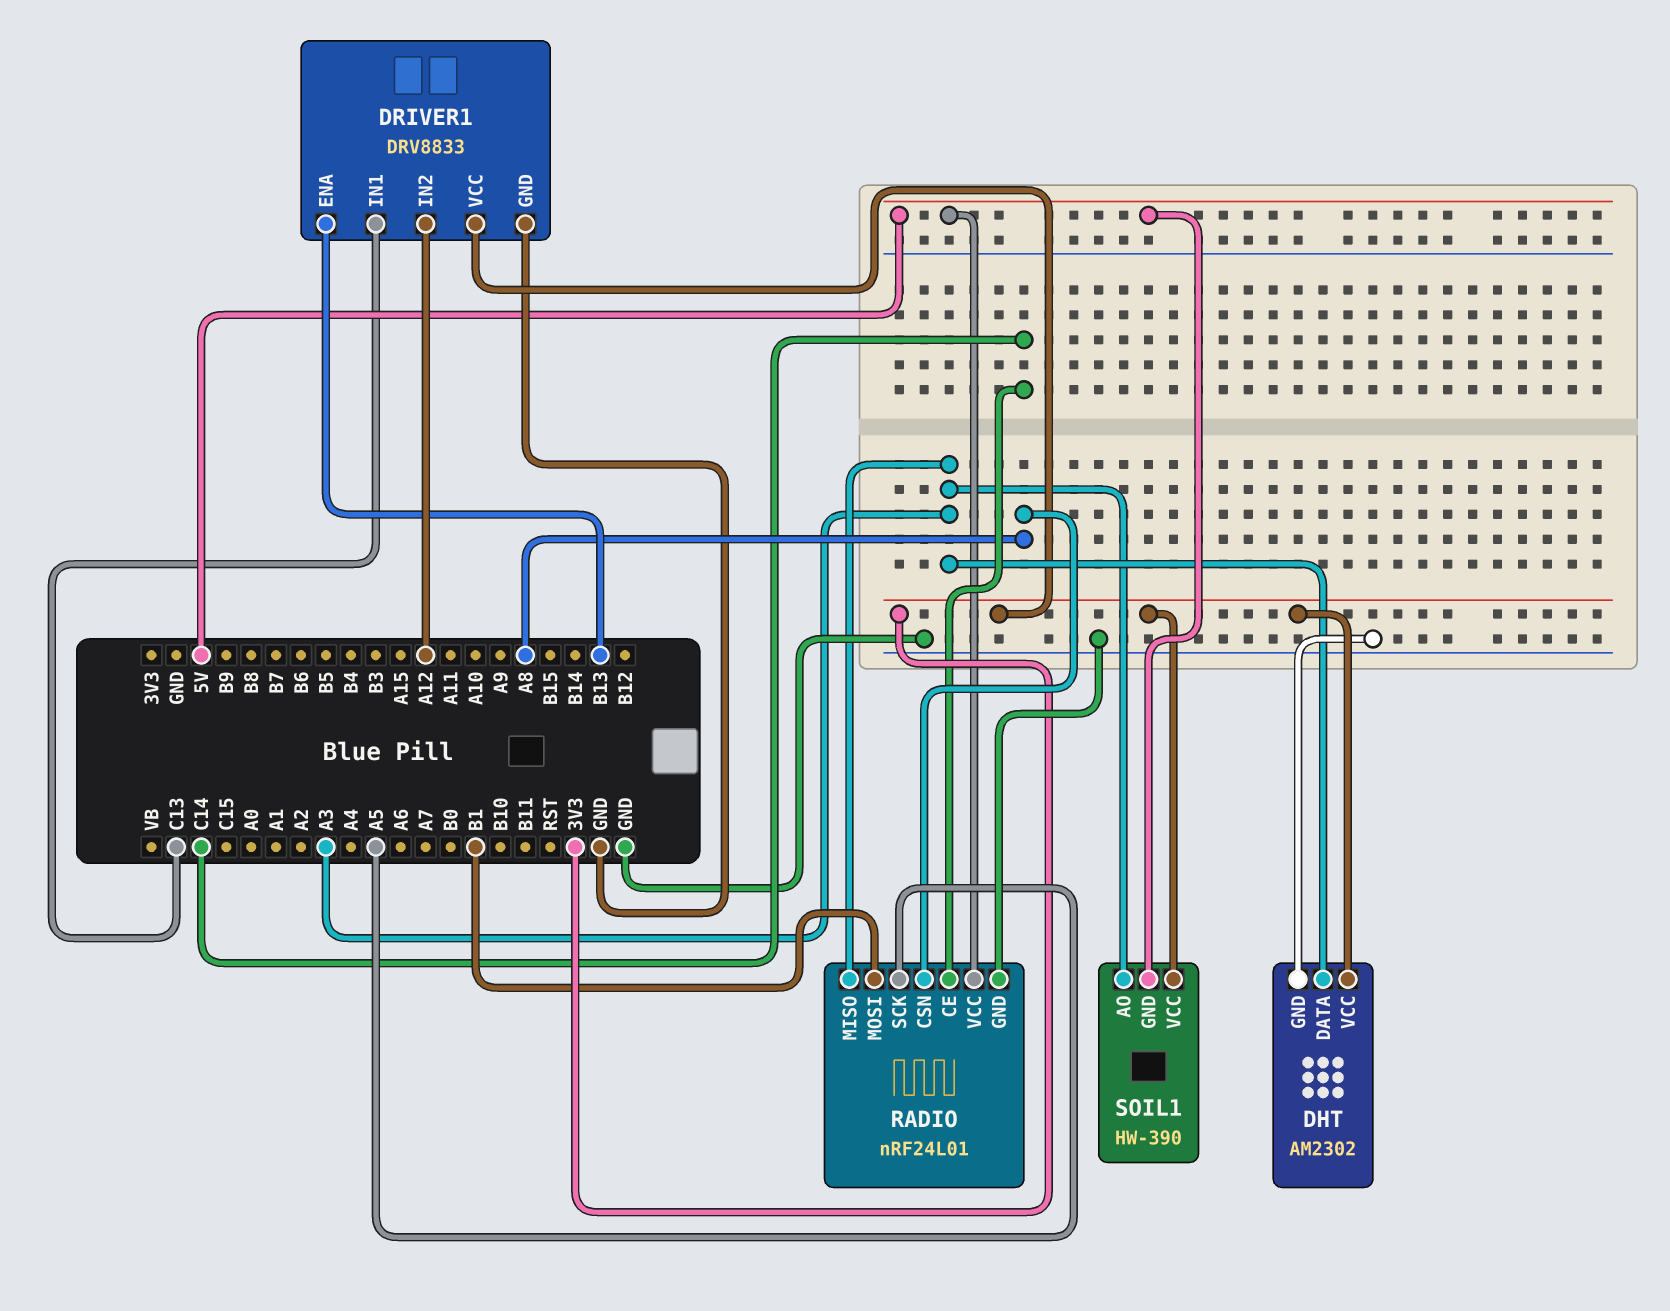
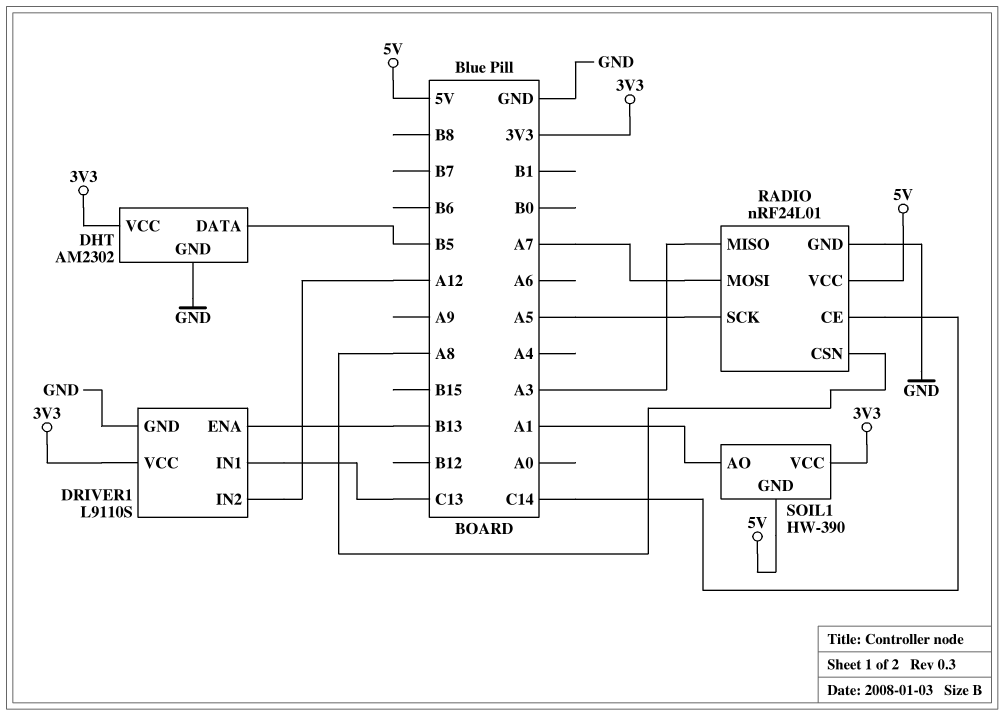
DHT pin DATA: A3 -> B5
DRIVER1: DRV8833 -> L9110S
RADIO pin MOSI: B1 -> A7
SOIL1 pin AO: A3 -> A1

